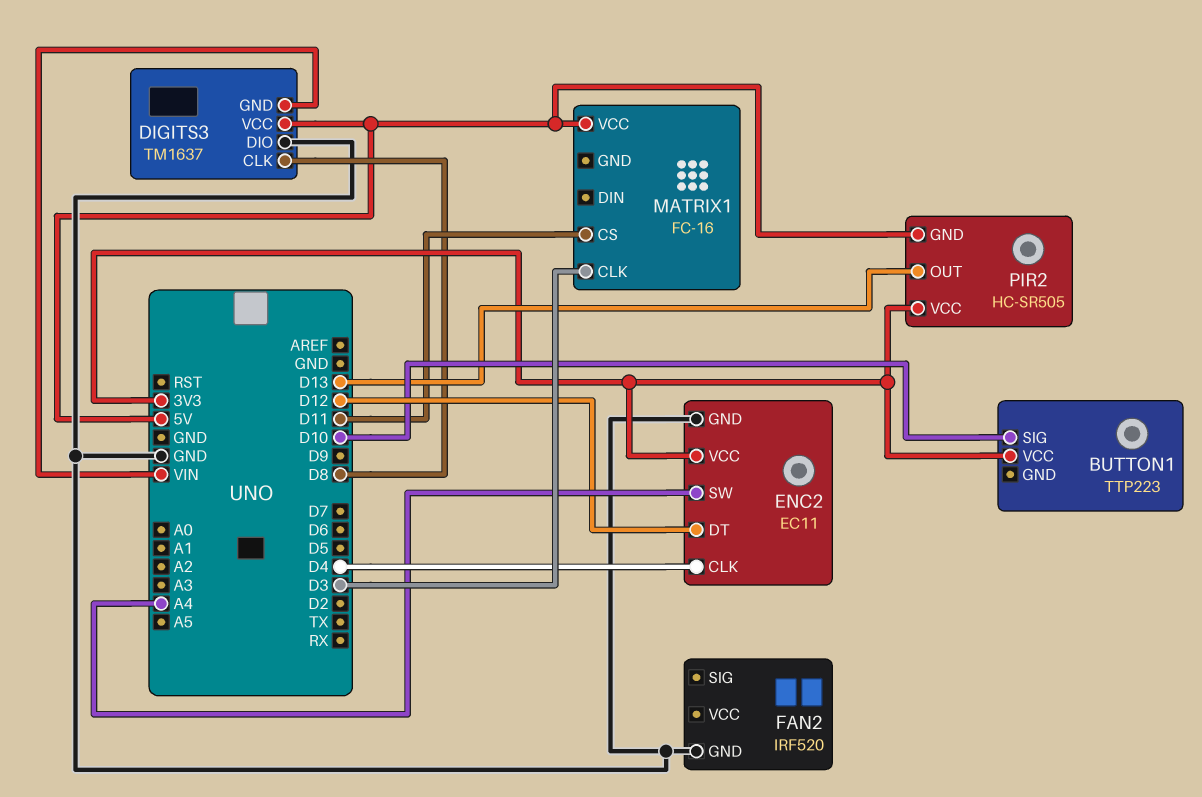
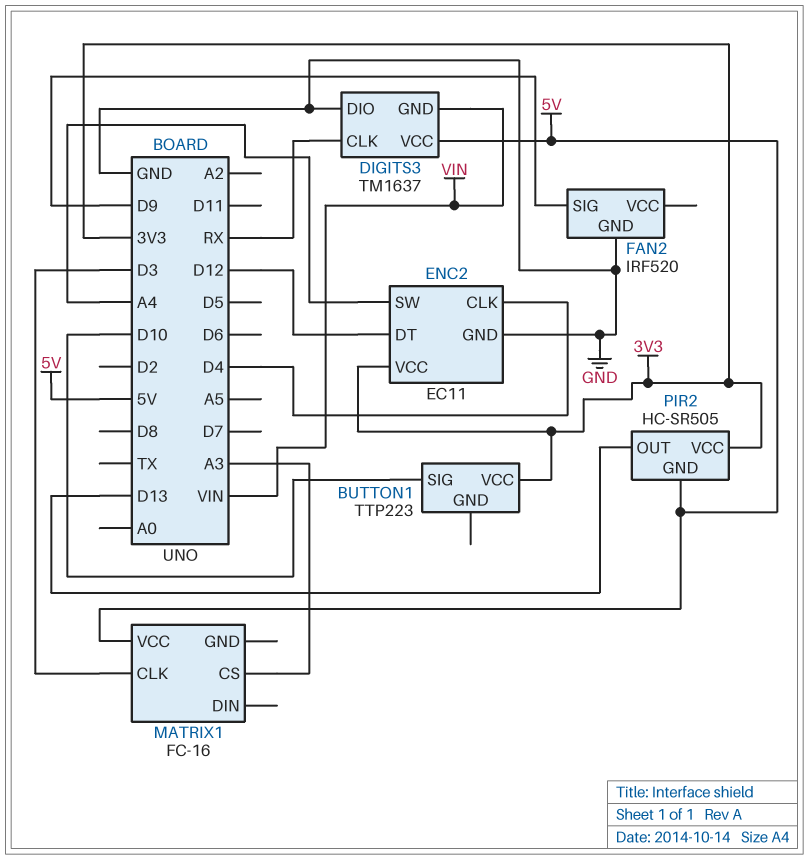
DIGITS3 pin CLK: D8 -> RX
FAN2 pin SIG: none -> D9
MATRIX1 pin CS: D11 -> A3

